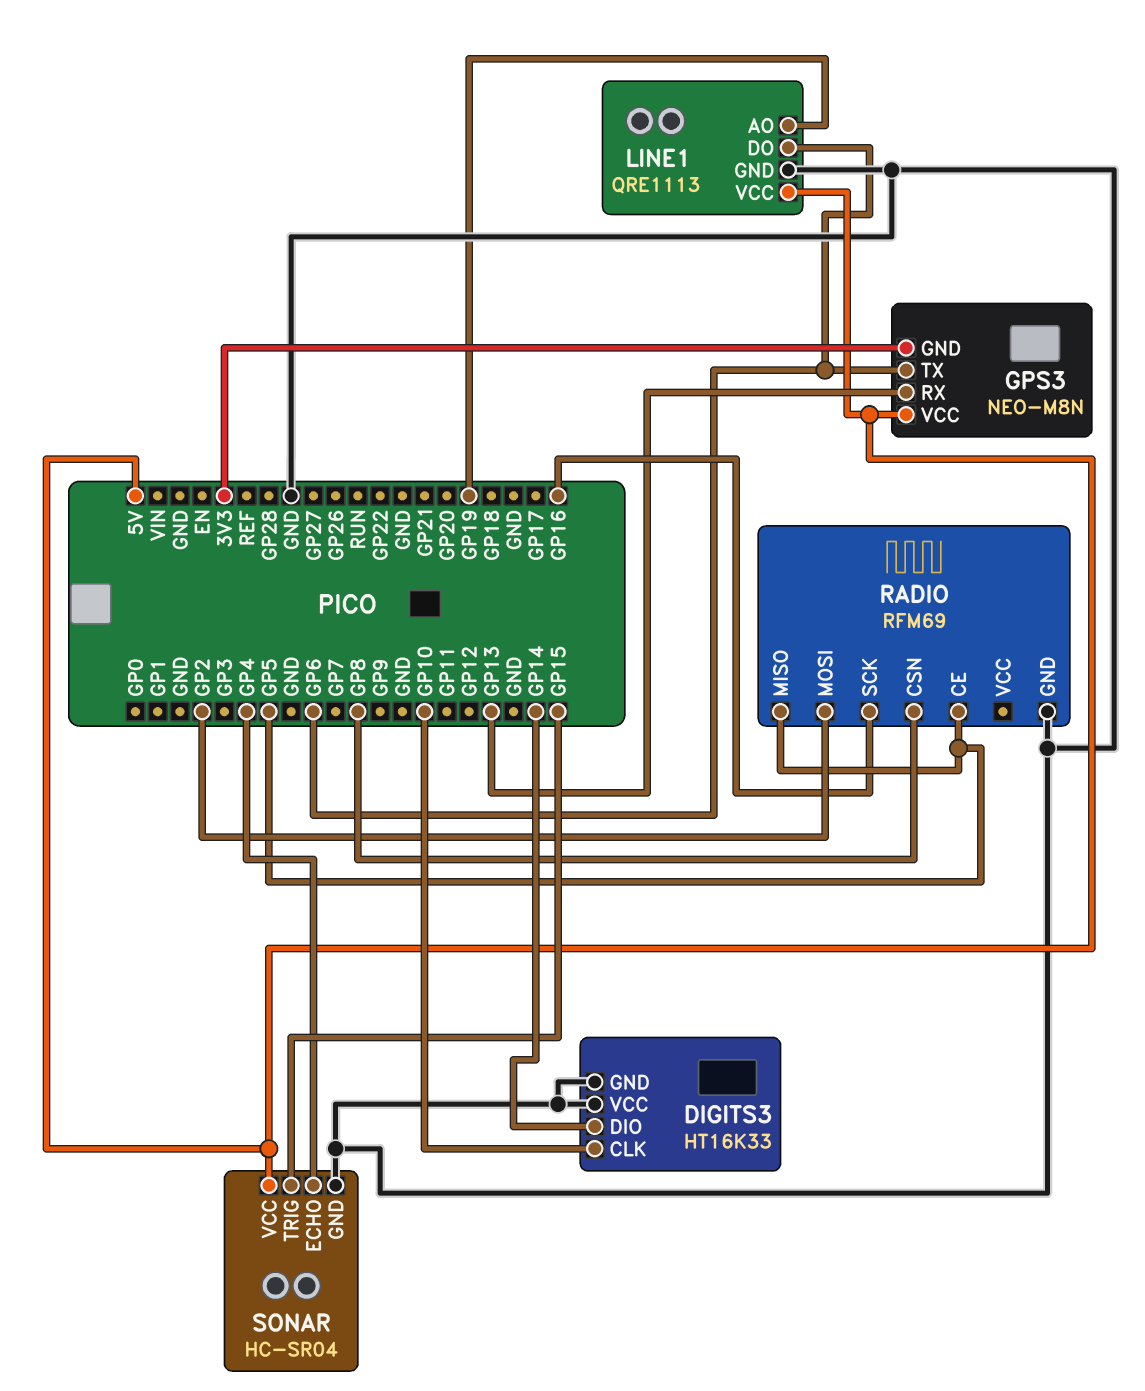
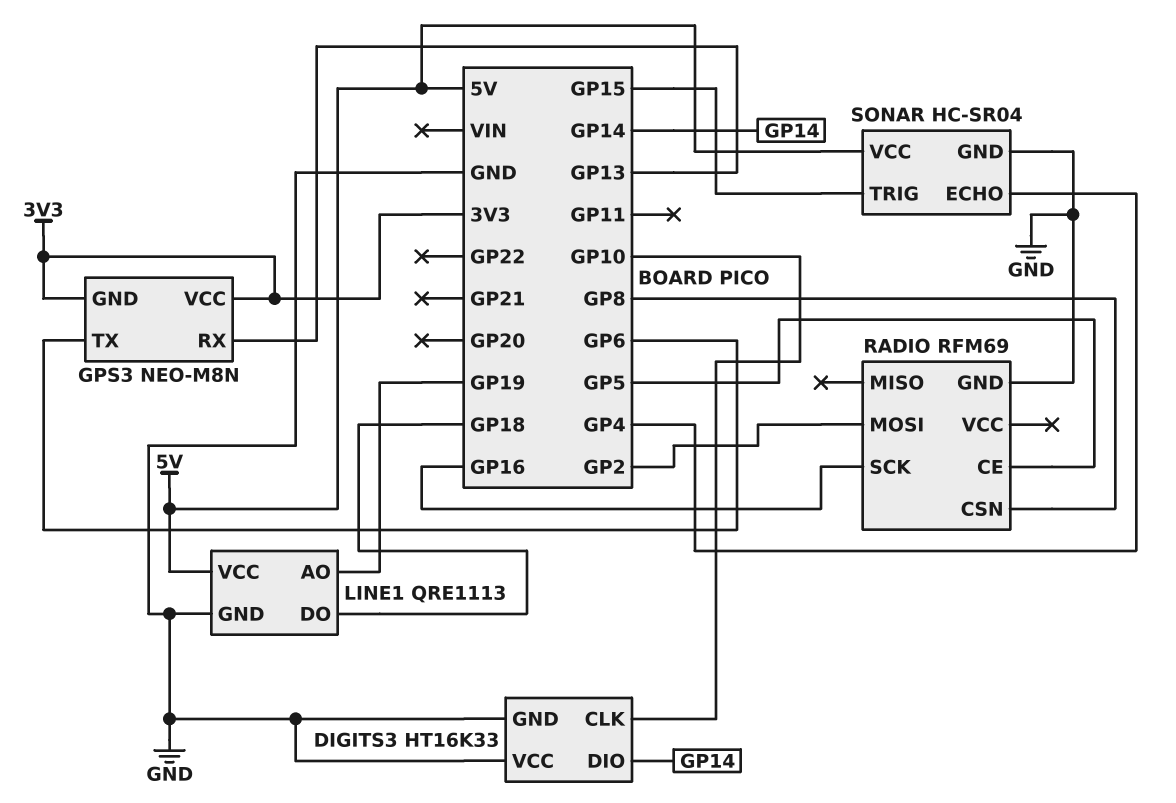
GPS3 pin VCC: 5V -> 3V3
LINE1 pin DO: GP6 -> GP18
RADIO pin MISO: GP5 -> none

